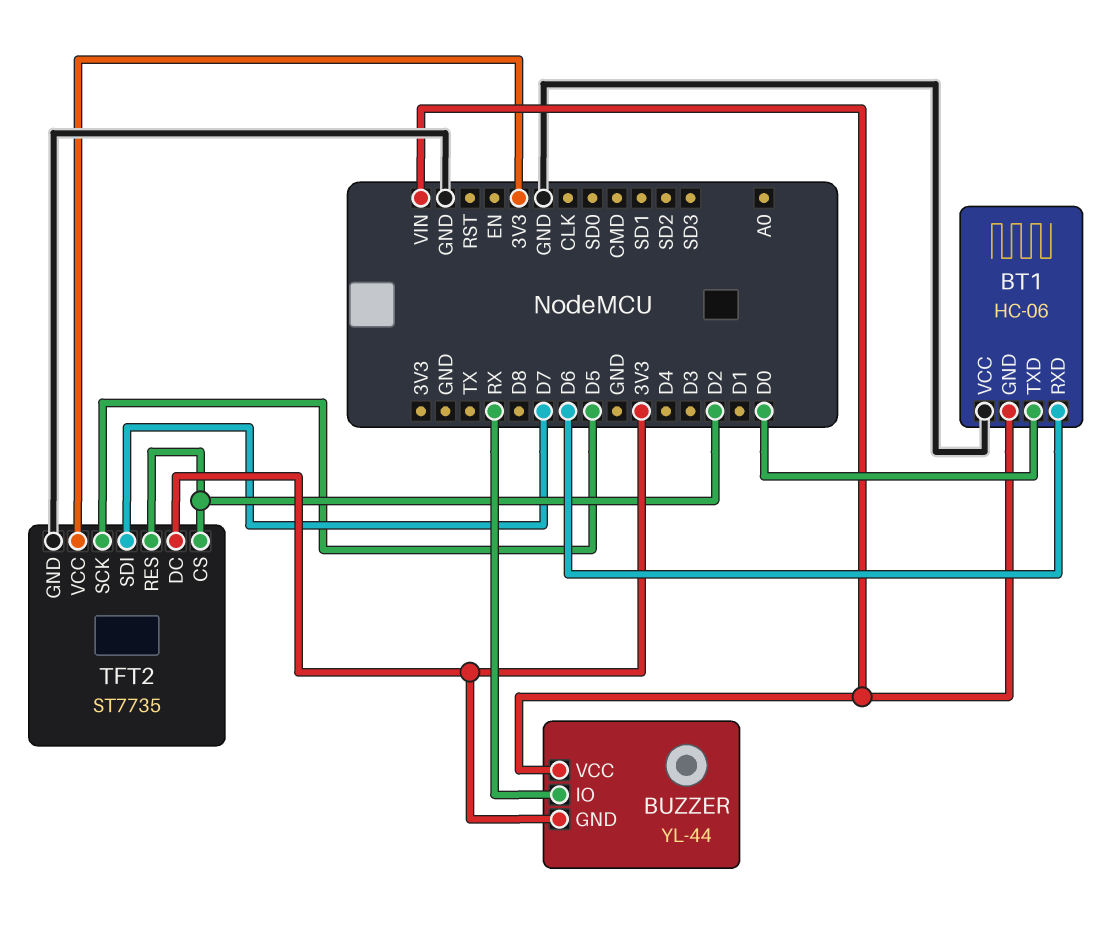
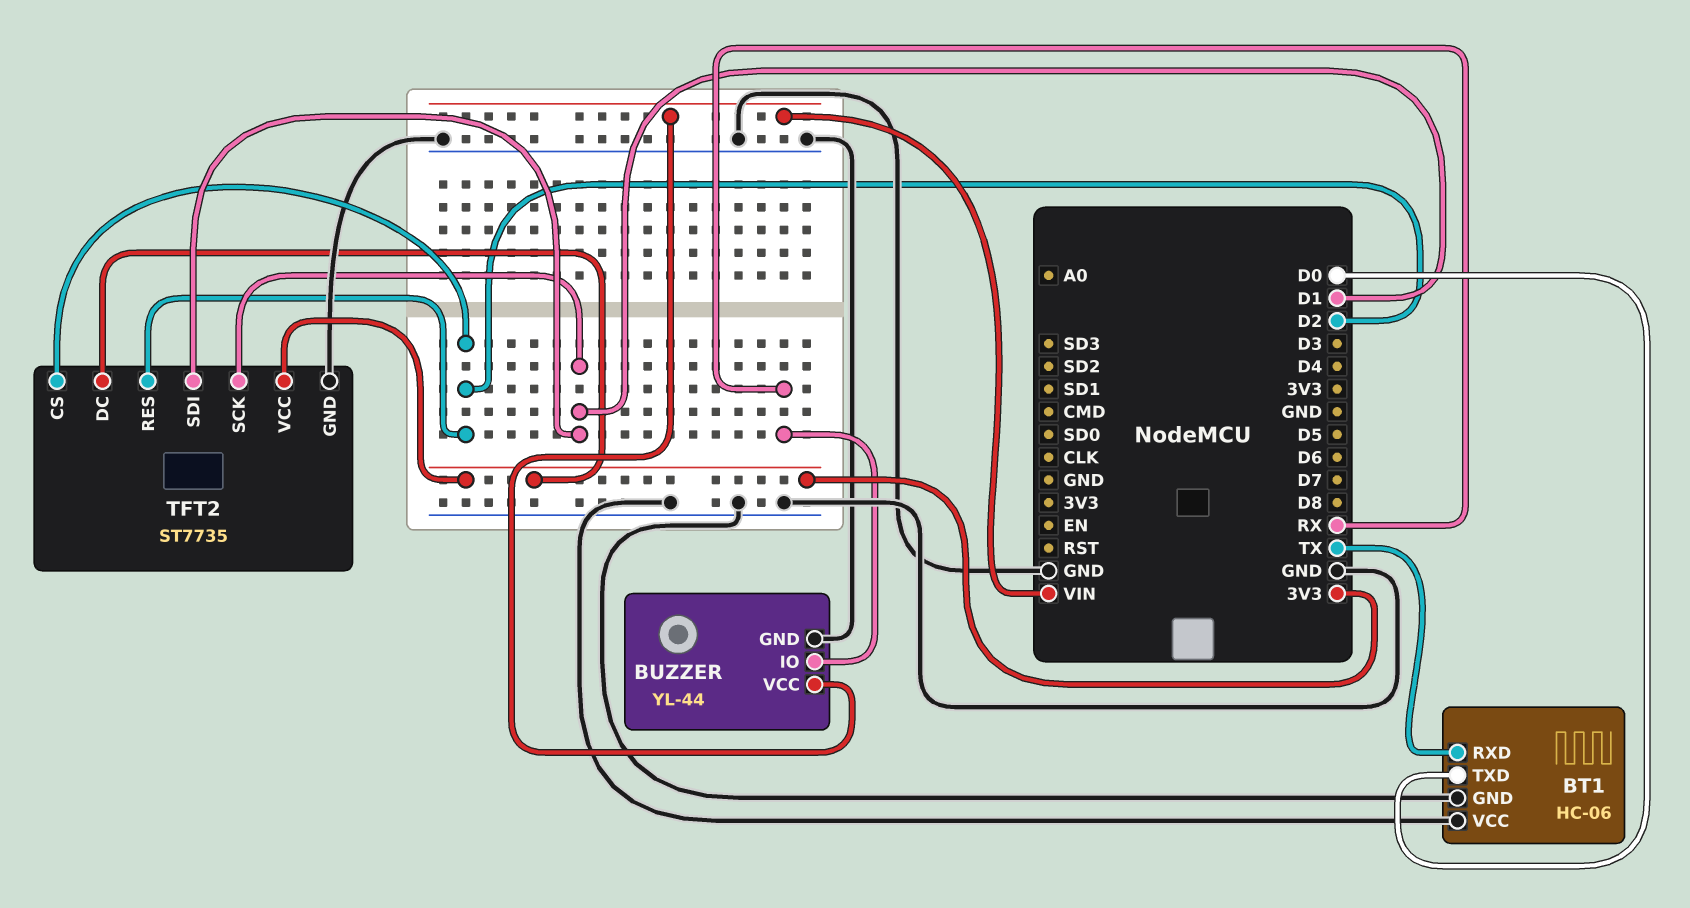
BT1 pin GND: VIN -> GND
BT1 pin RXD: D6 -> TX
BUZZER pin GND: 3V3 -> GND
TFT2 pin SCK: D5 -> D1
TFT2 pin SDI: D7 -> D1

